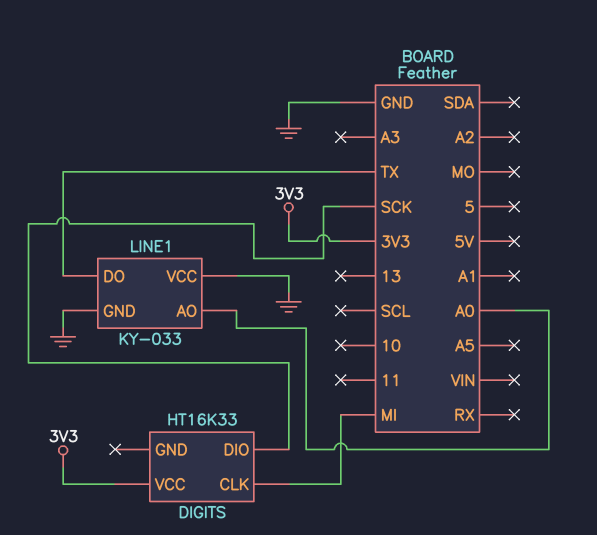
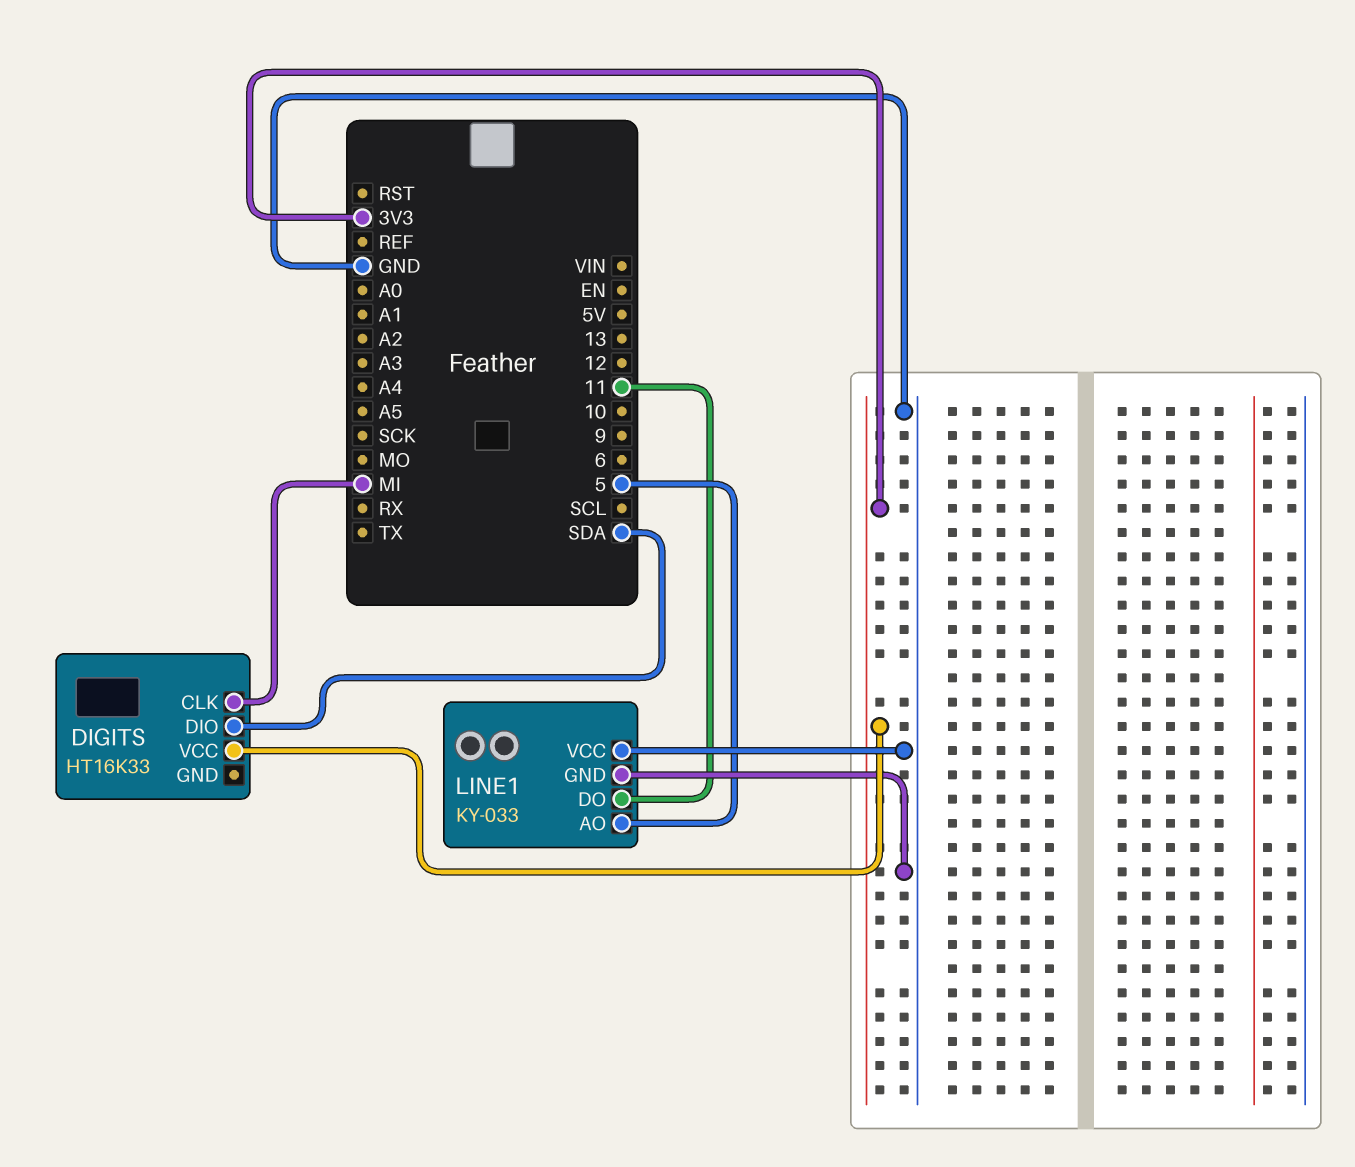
DIGITS pin DIO: SCK -> SDA
LINE1 pin AO: A0 -> 5
LINE1 pin DO: TX -> 11

